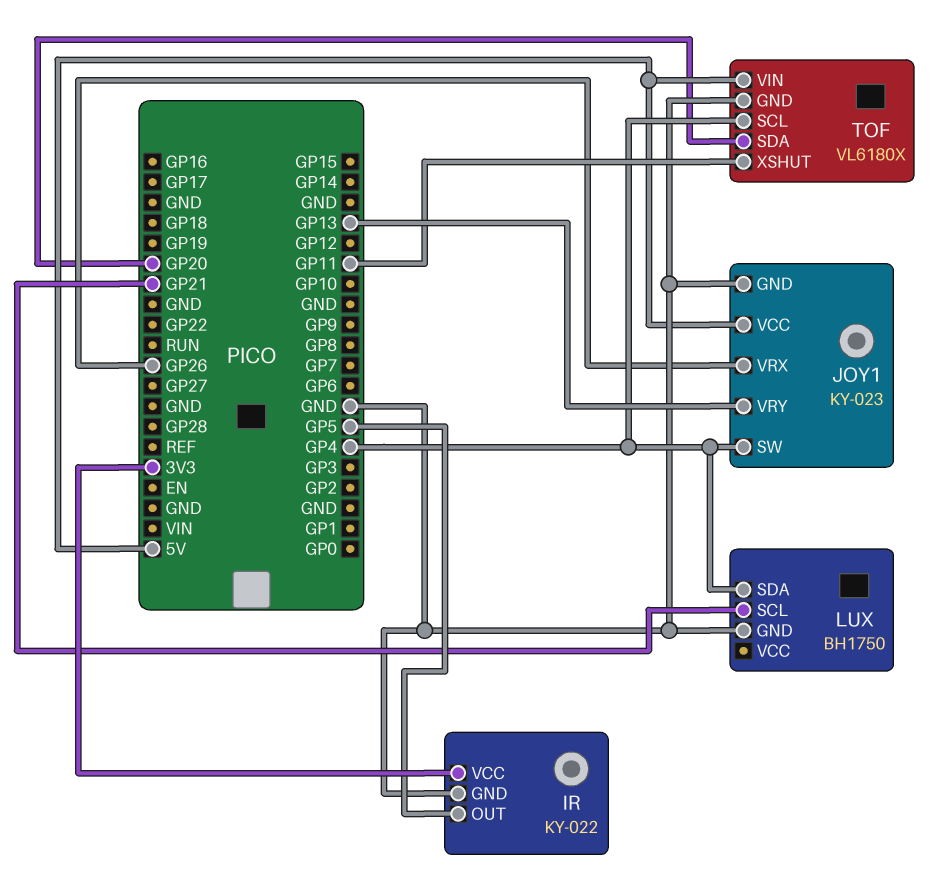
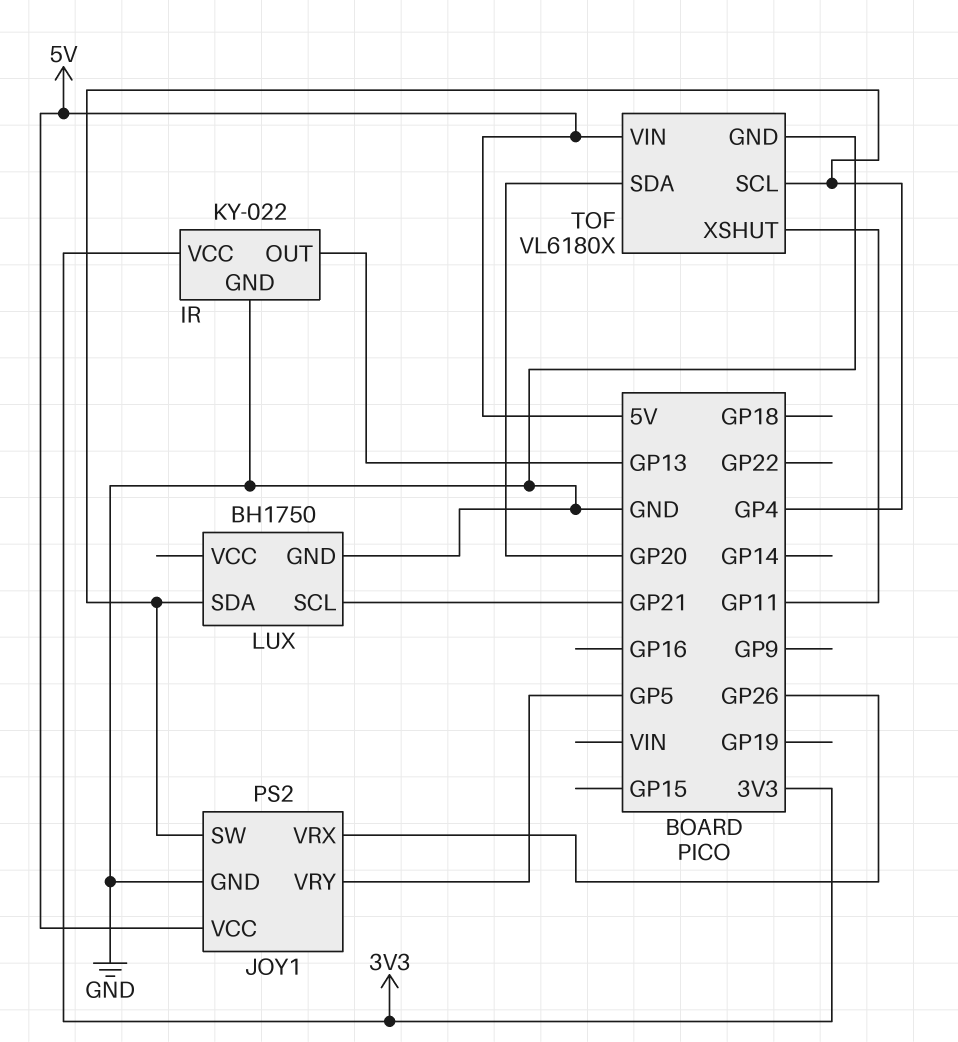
IR pin OUT: GP5 -> GP13
JOY1: KY-023 -> PS2
JOY1 pin VRY: GP13 -> GP5

